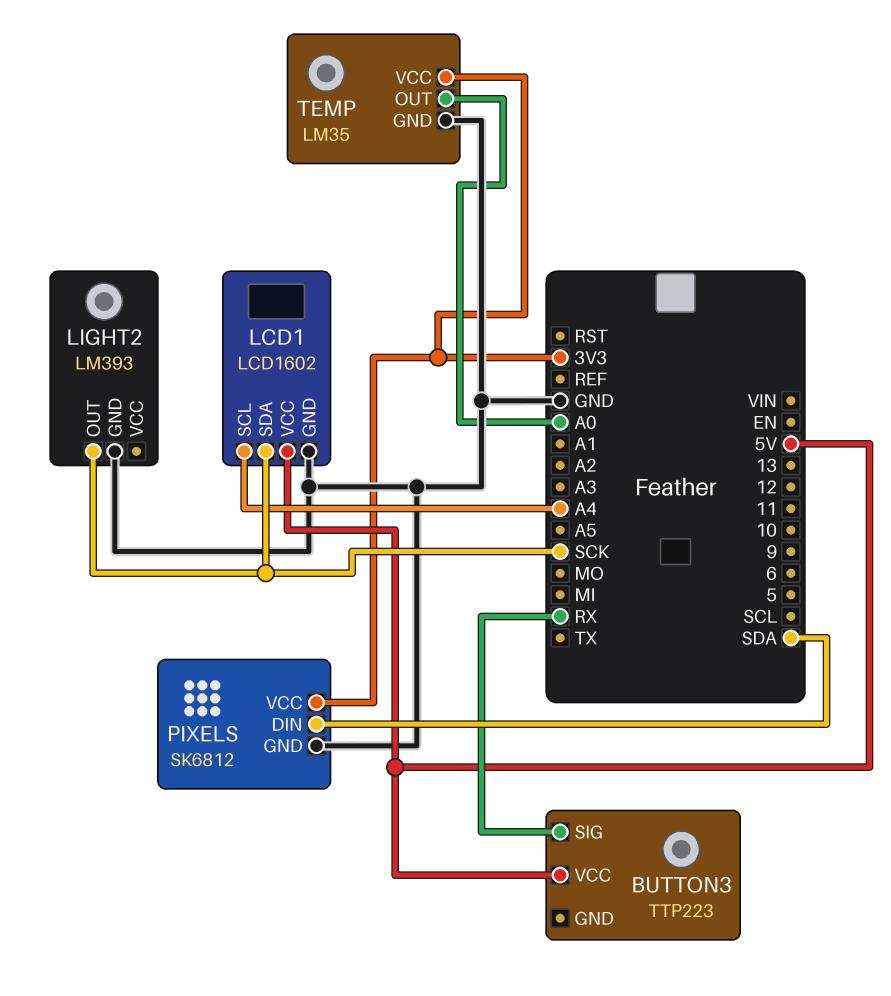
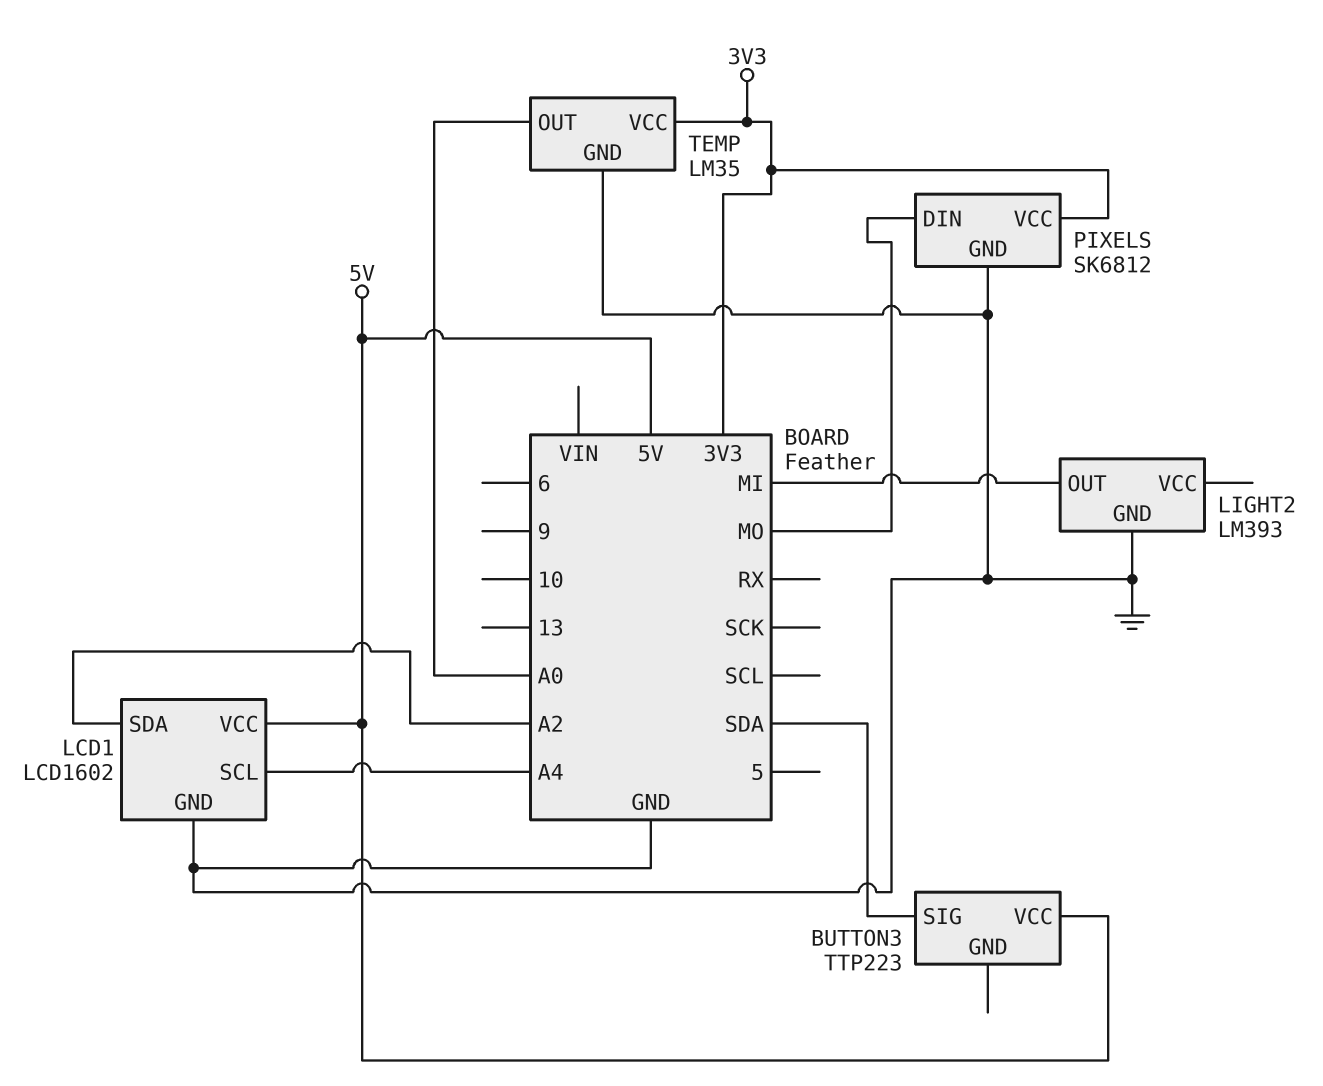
BUTTON3 pin SIG: RX -> SDA
LCD1 pin SDA: SCK -> A2
LIGHT2 pin OUT: SCK -> MI
PIXELS pin DIN: SDA -> MO

